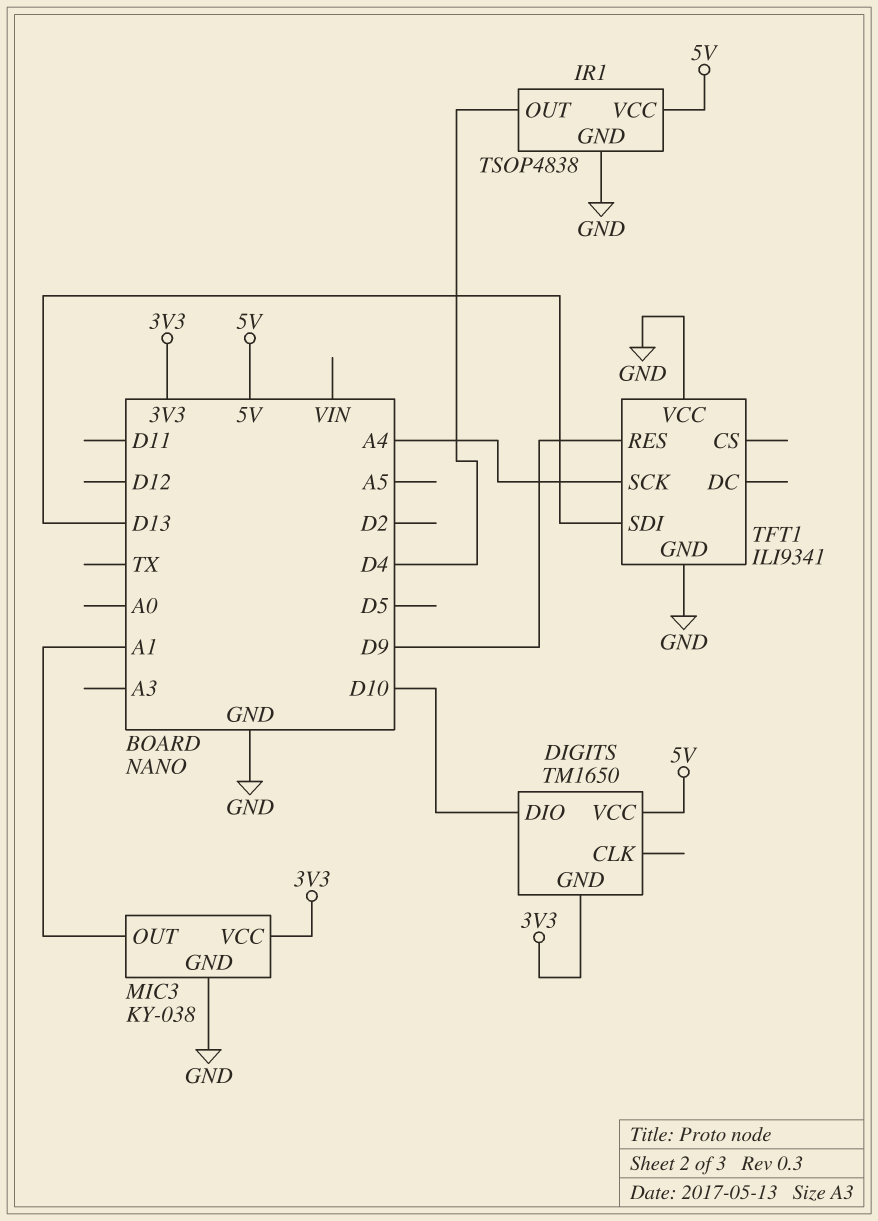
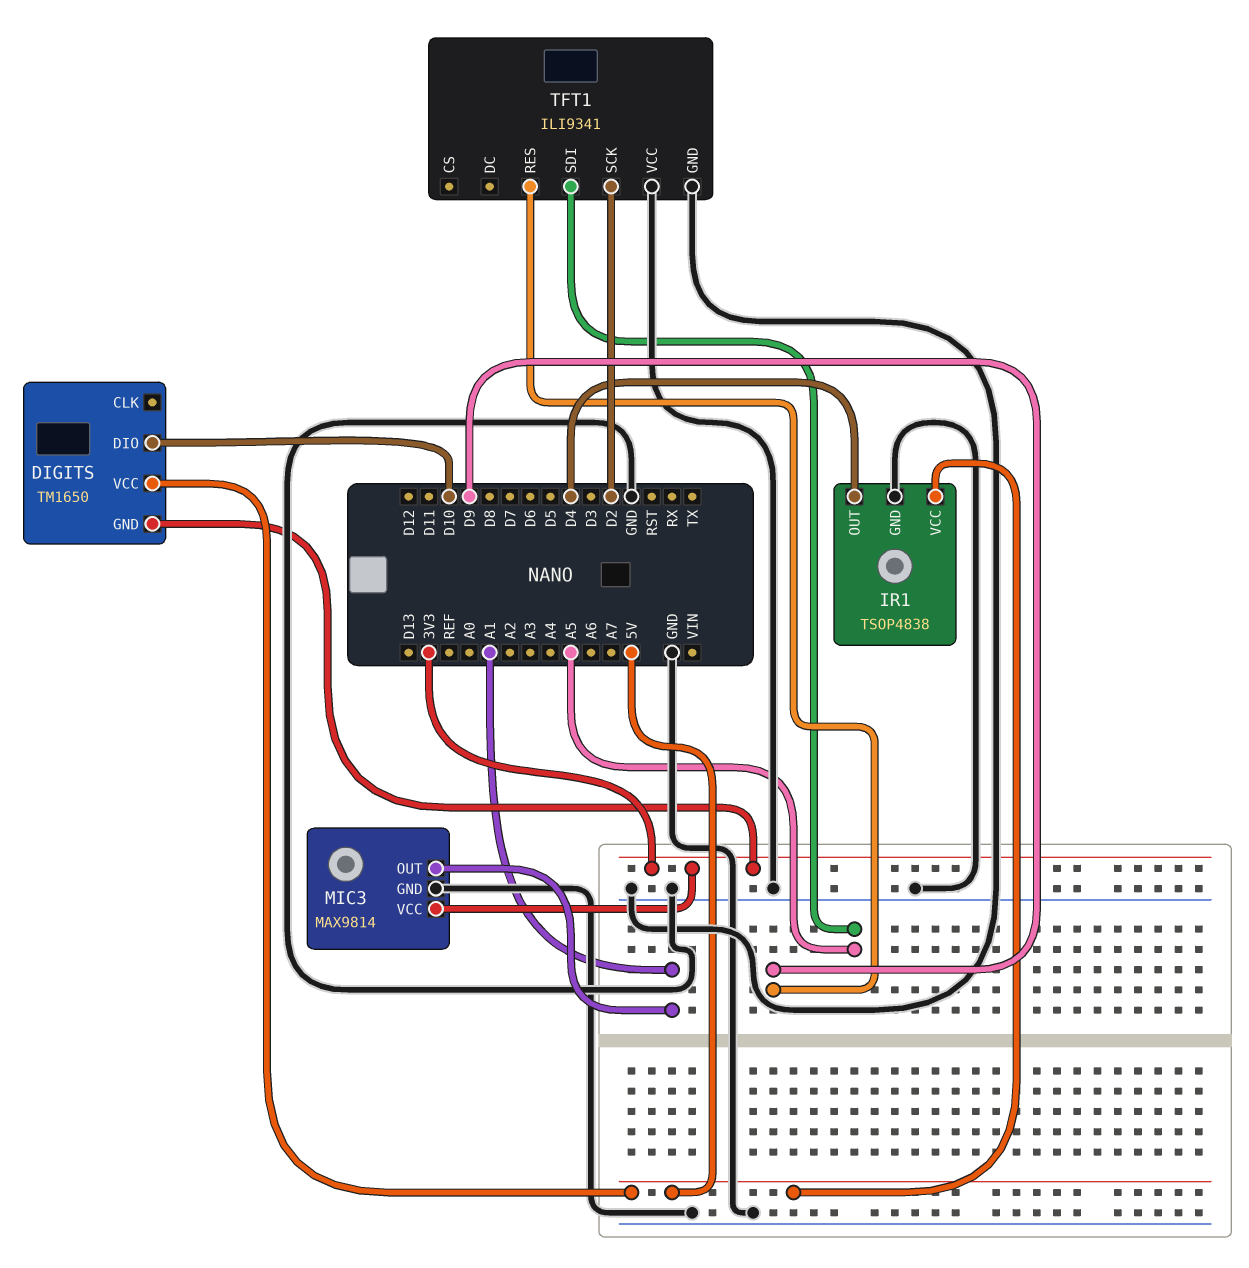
MIC3: KY-038 -> MAX9814
TFT1 pin SCK: A4 -> D2
TFT1 pin SDI: D13 -> A5

